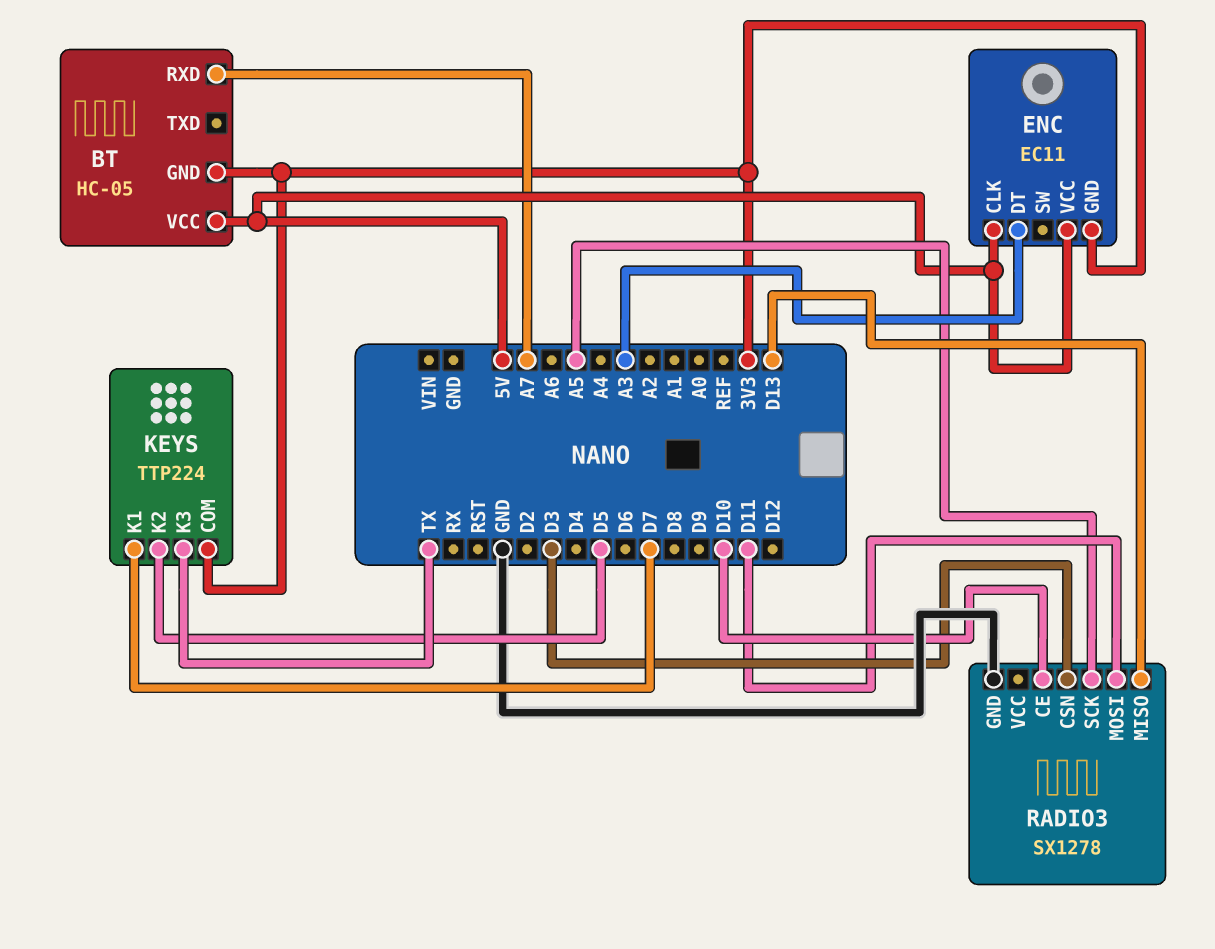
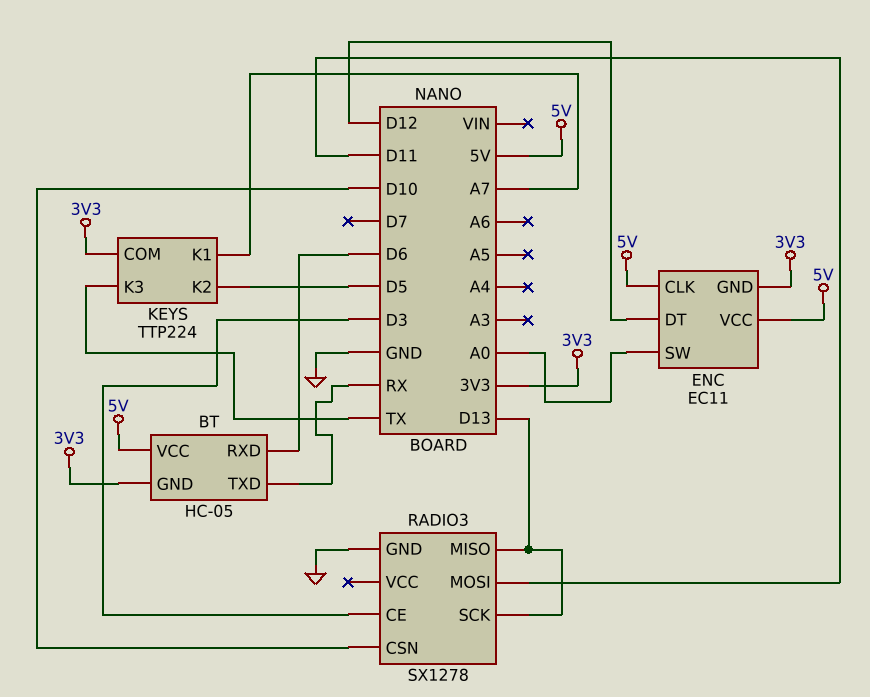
BT pin RXD: A7 -> D6
BT pin TXD: none -> RX
ENC pin DT: A3 -> D12
ENC pin SW: none -> A0
KEYS pin K1: D7 -> A7
RADIO3 pin CE: D10 -> D3
RADIO3 pin CSN: D3 -> D10
RADIO3 pin SCK: A5 -> D13

